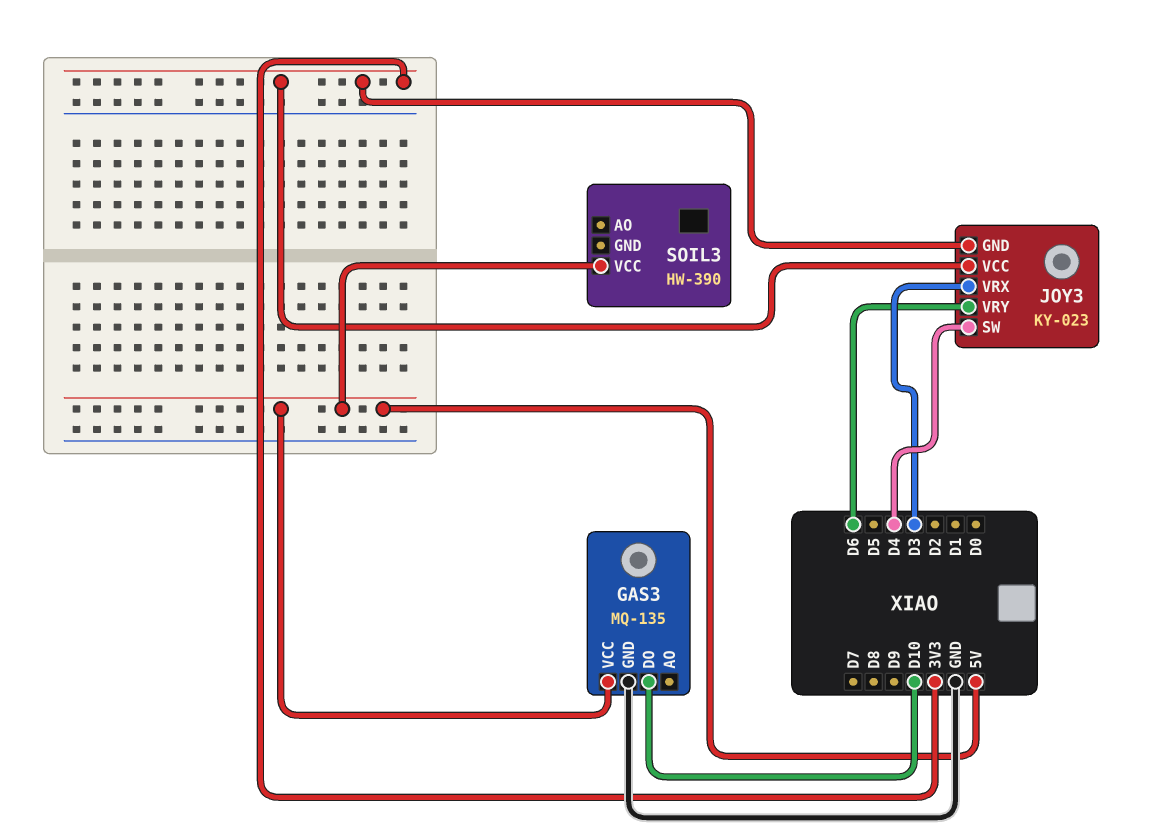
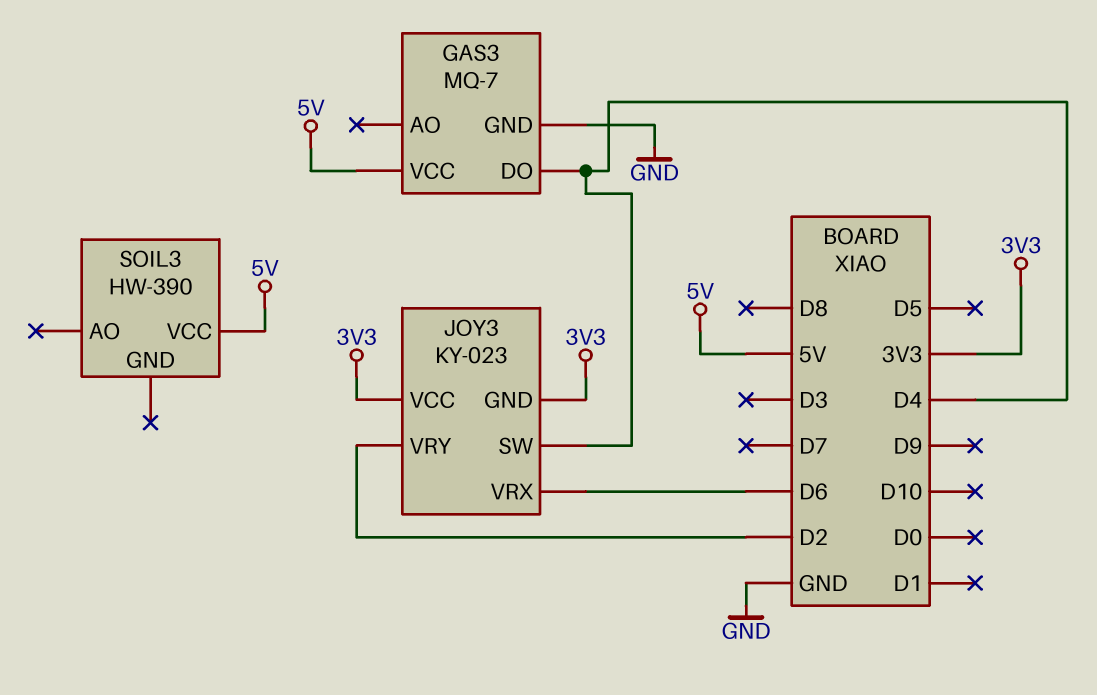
GAS3: MQ-135 -> MQ-7
GAS3 pin DO: D10 -> D4
JOY3 pin VRX: D3 -> D6
JOY3 pin VRY: D6 -> D2

